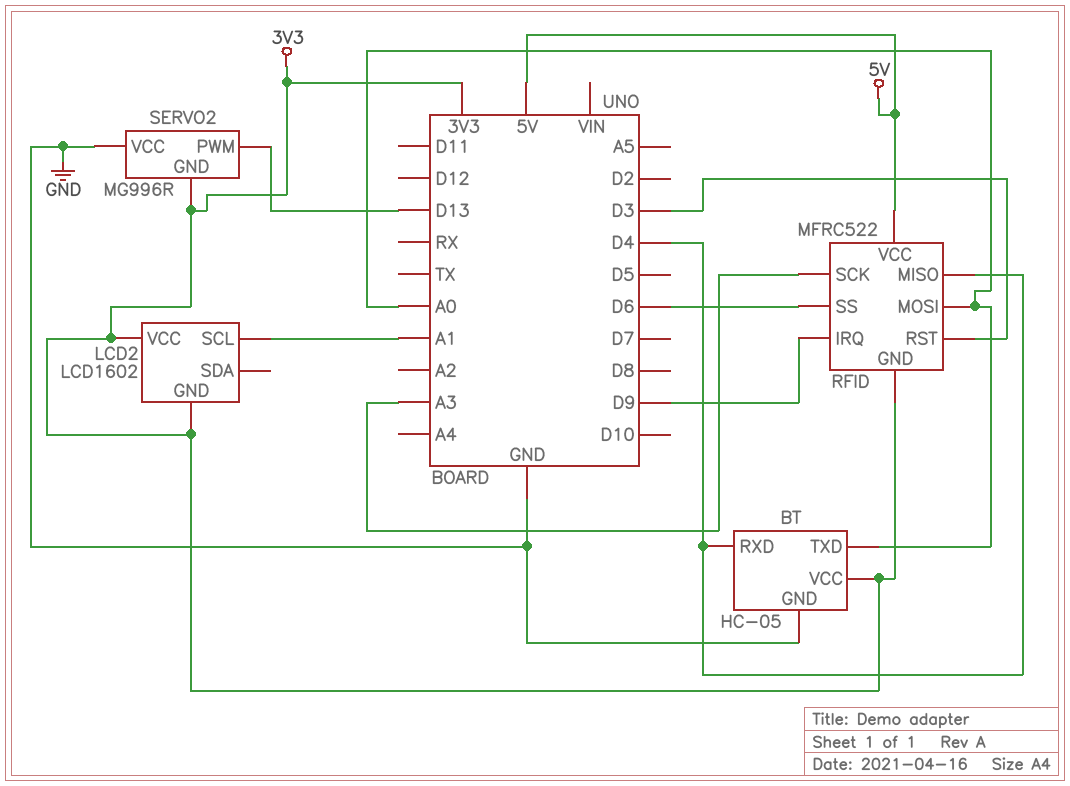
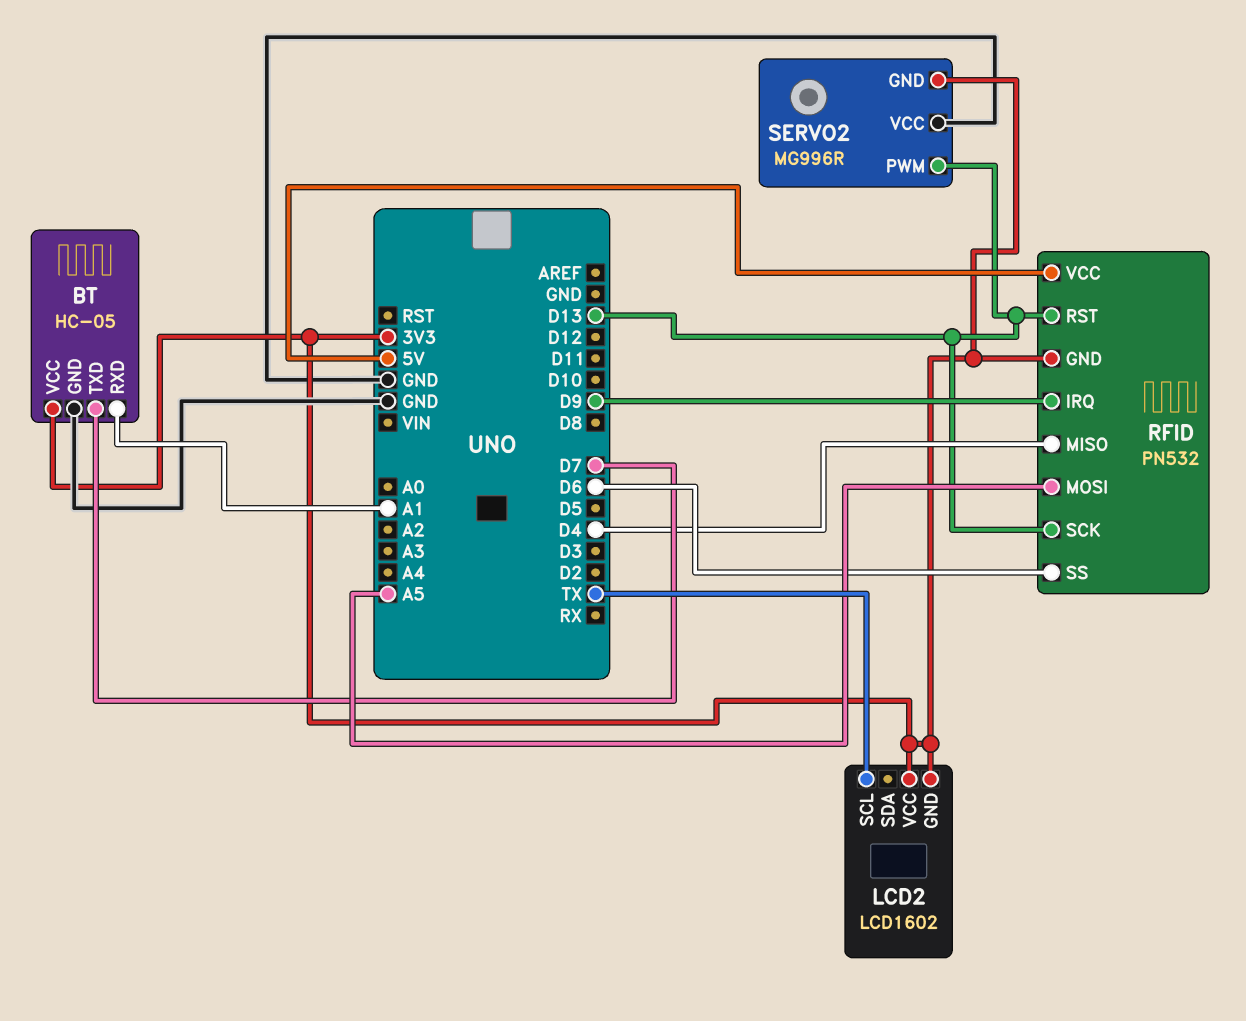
BT pin RXD: D4 -> A1
BT pin TXD: A0 -> D7
LCD2 pin SCL: A1 -> TX
RFID: MFRC522 -> PN532
RFID pin MOSI: A0 -> A5
RFID pin RST: D3 -> D13
RFID pin SCK: A3 -> D13

